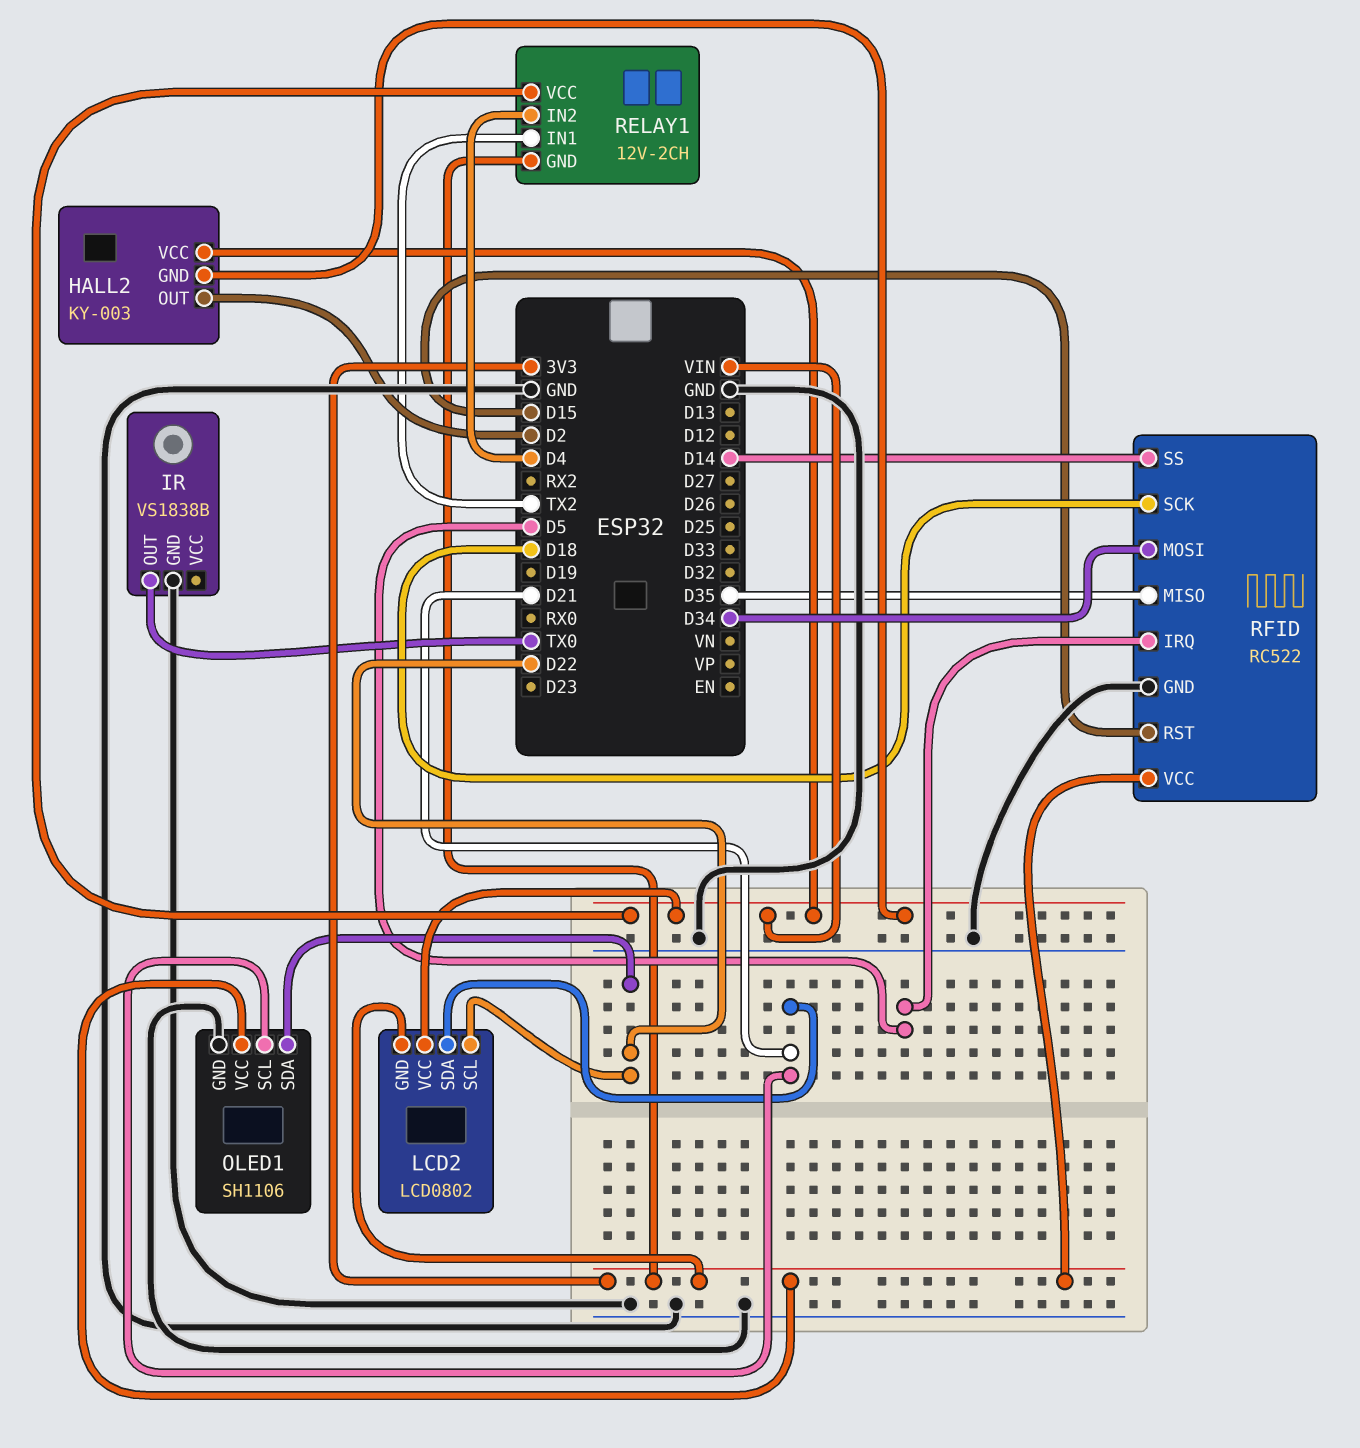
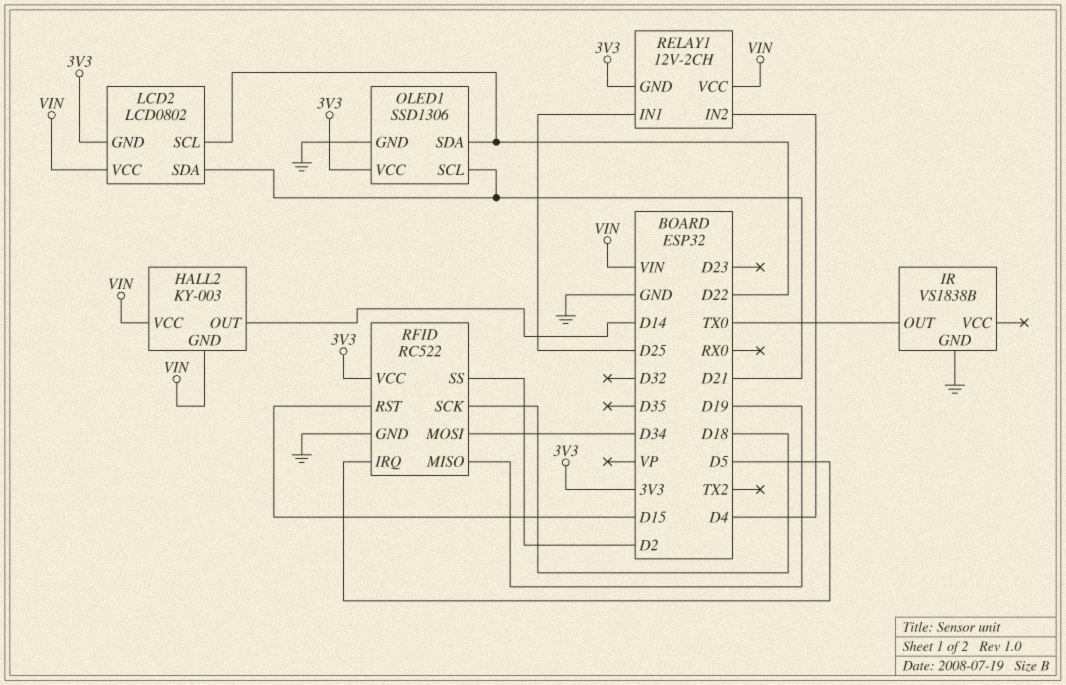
HALL2 pin OUT: D2 -> D14
OLED1: SH1106 -> SSD1306
RELAY1 pin IN1: TX2 -> D25
RFID pin MISO: D35 -> D19
RFID pin SS: D14 -> D2

